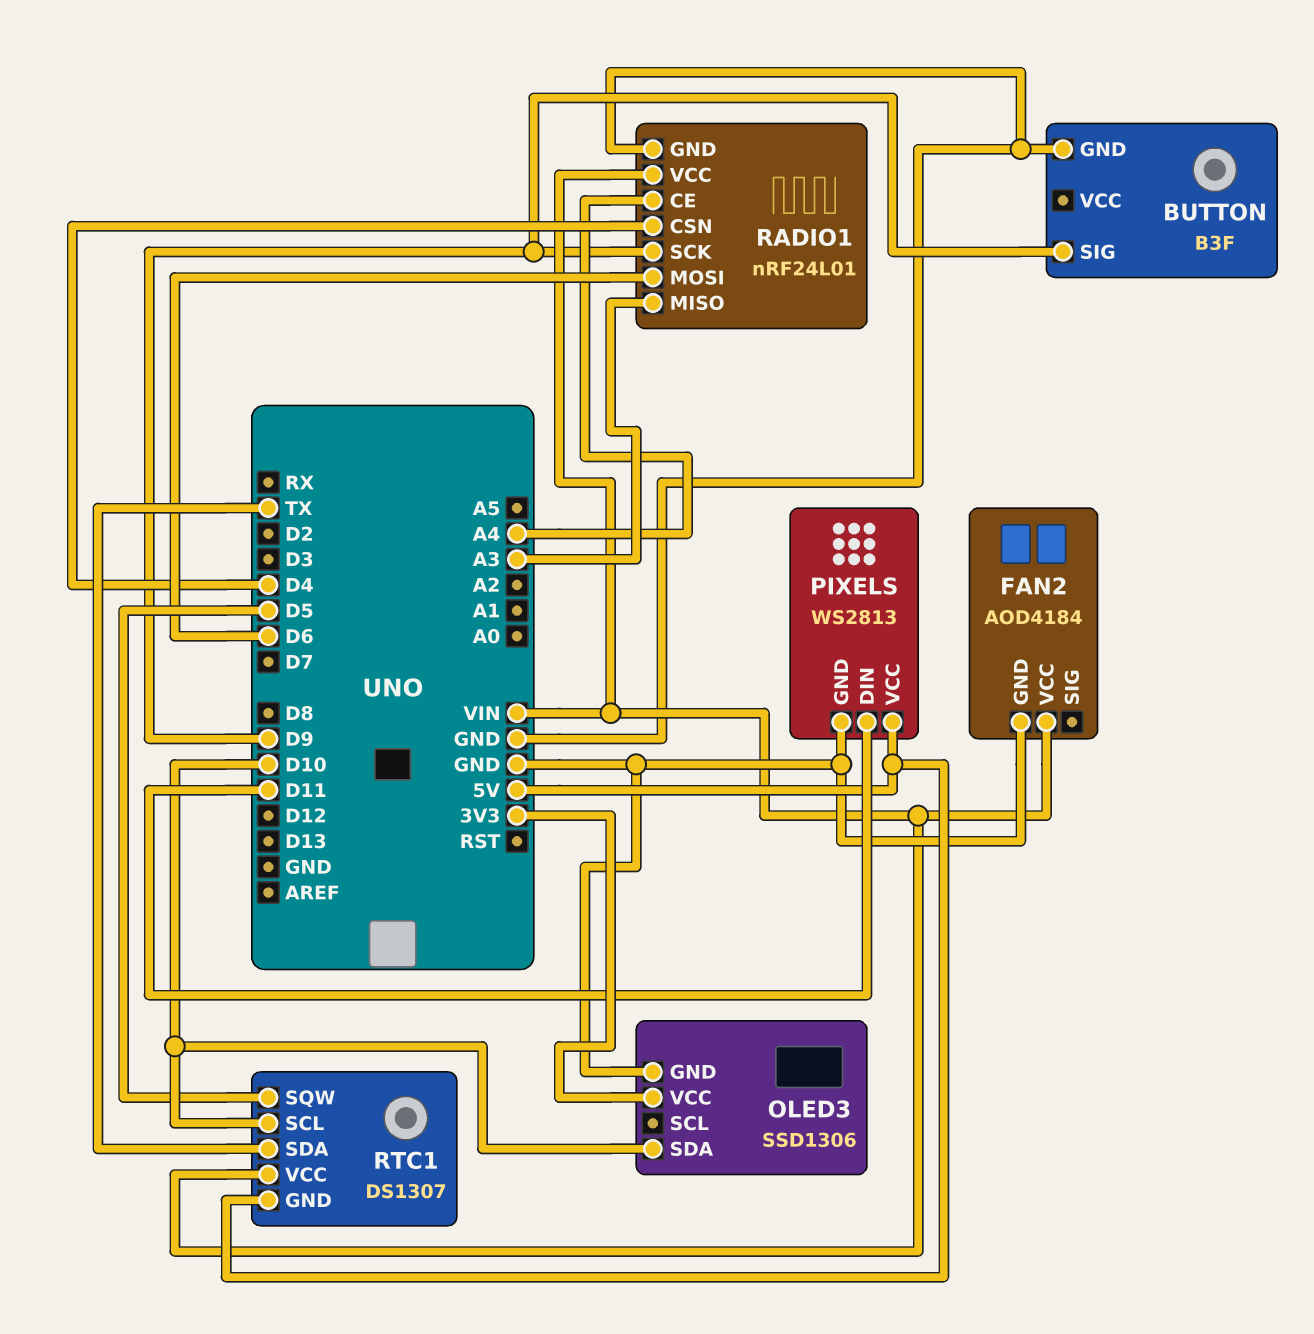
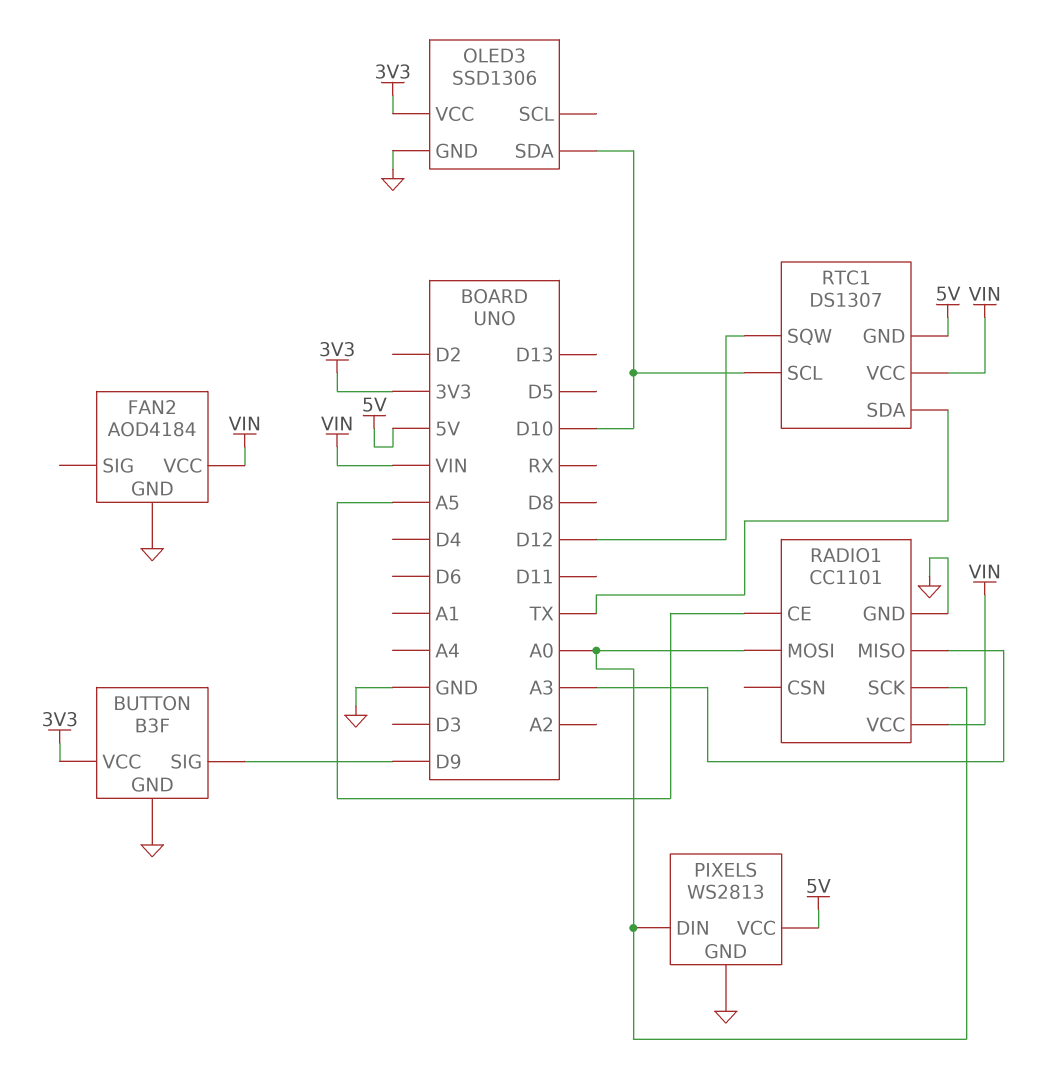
BUTTON pin VCC: none -> 3V3
PIXELS pin DIN: D11 -> A0
RADIO1: nRF24L01 -> CC1101
RADIO1 pin CE: A4 -> A5
RADIO1 pin CSN: D4 -> none
RADIO1 pin MOSI: D6 -> A0
RADIO1 pin SCK: D9 -> A0
RTC1 pin SQW: D5 -> D12

